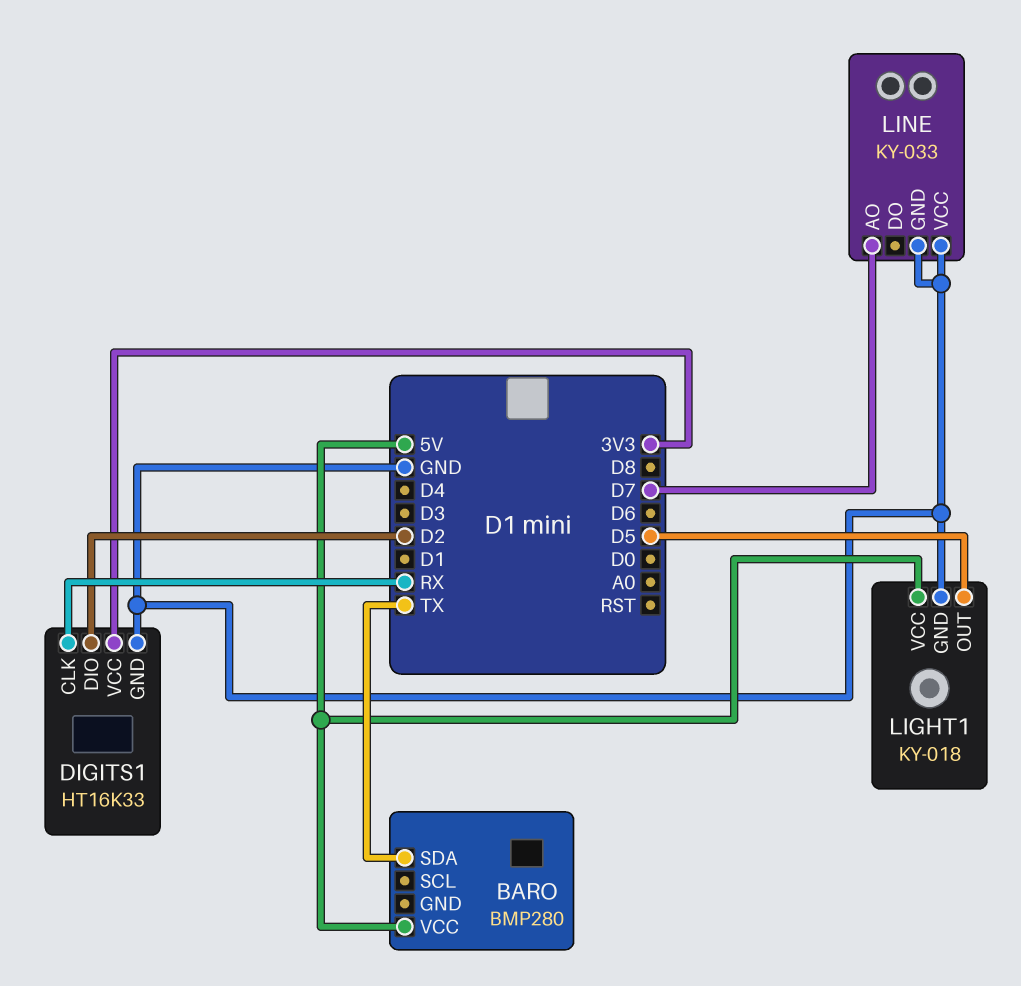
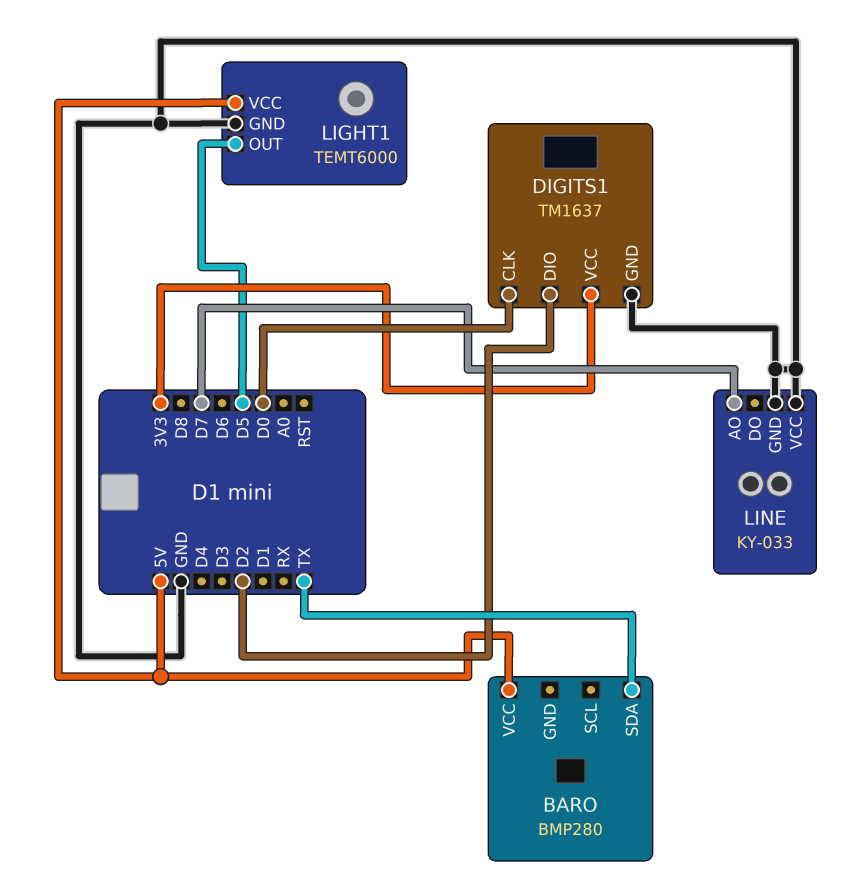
DIGITS1: HT16K33 -> TM1637
DIGITS1 pin CLK: RX -> D0
LIGHT1: KY-018 -> TEMT6000

